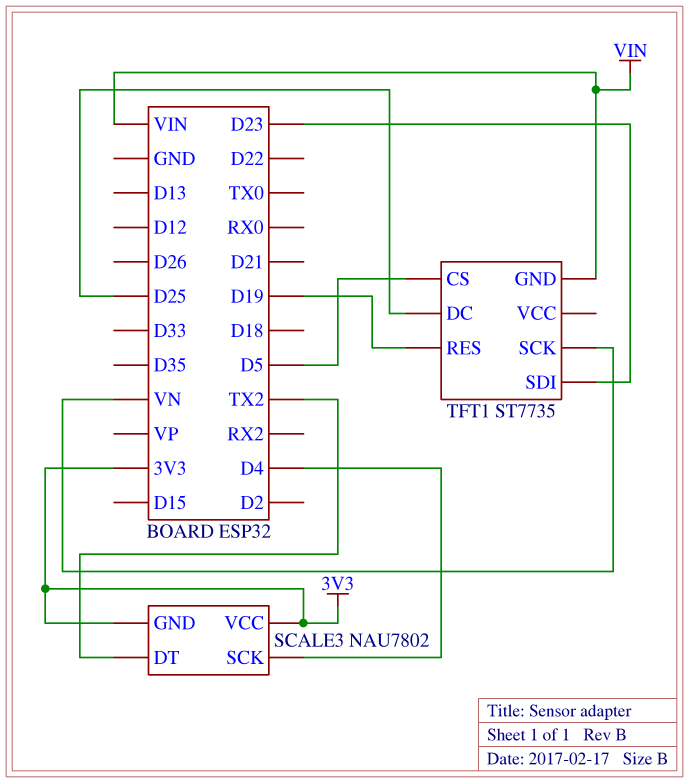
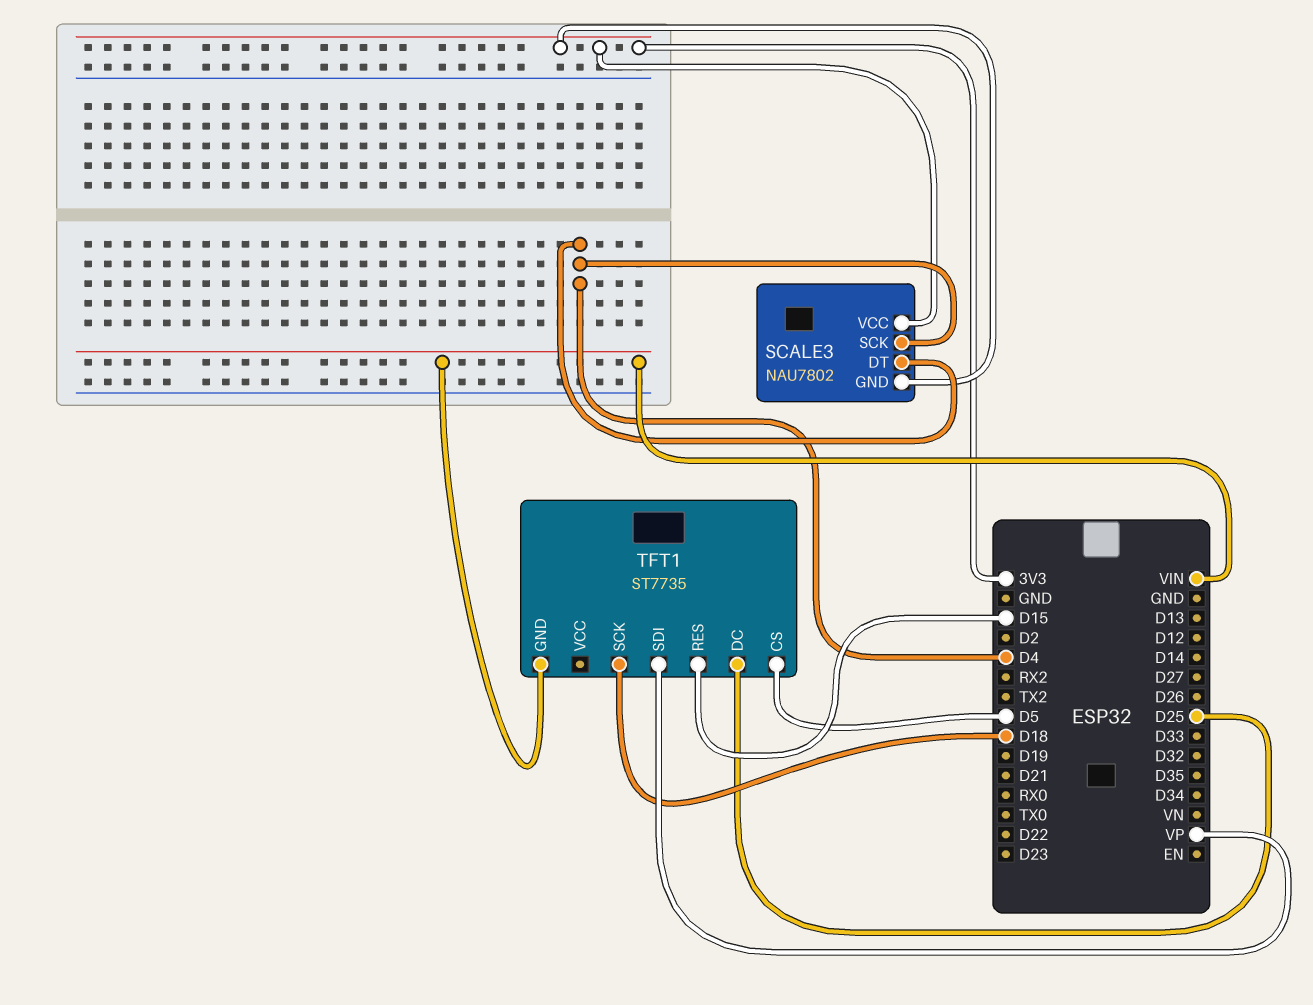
SCALE3 pin DT: TX2 -> D4
TFT1 pin RES: D19 -> D15
TFT1 pin SCK: VN -> D18
TFT1 pin SDI: D23 -> VP

